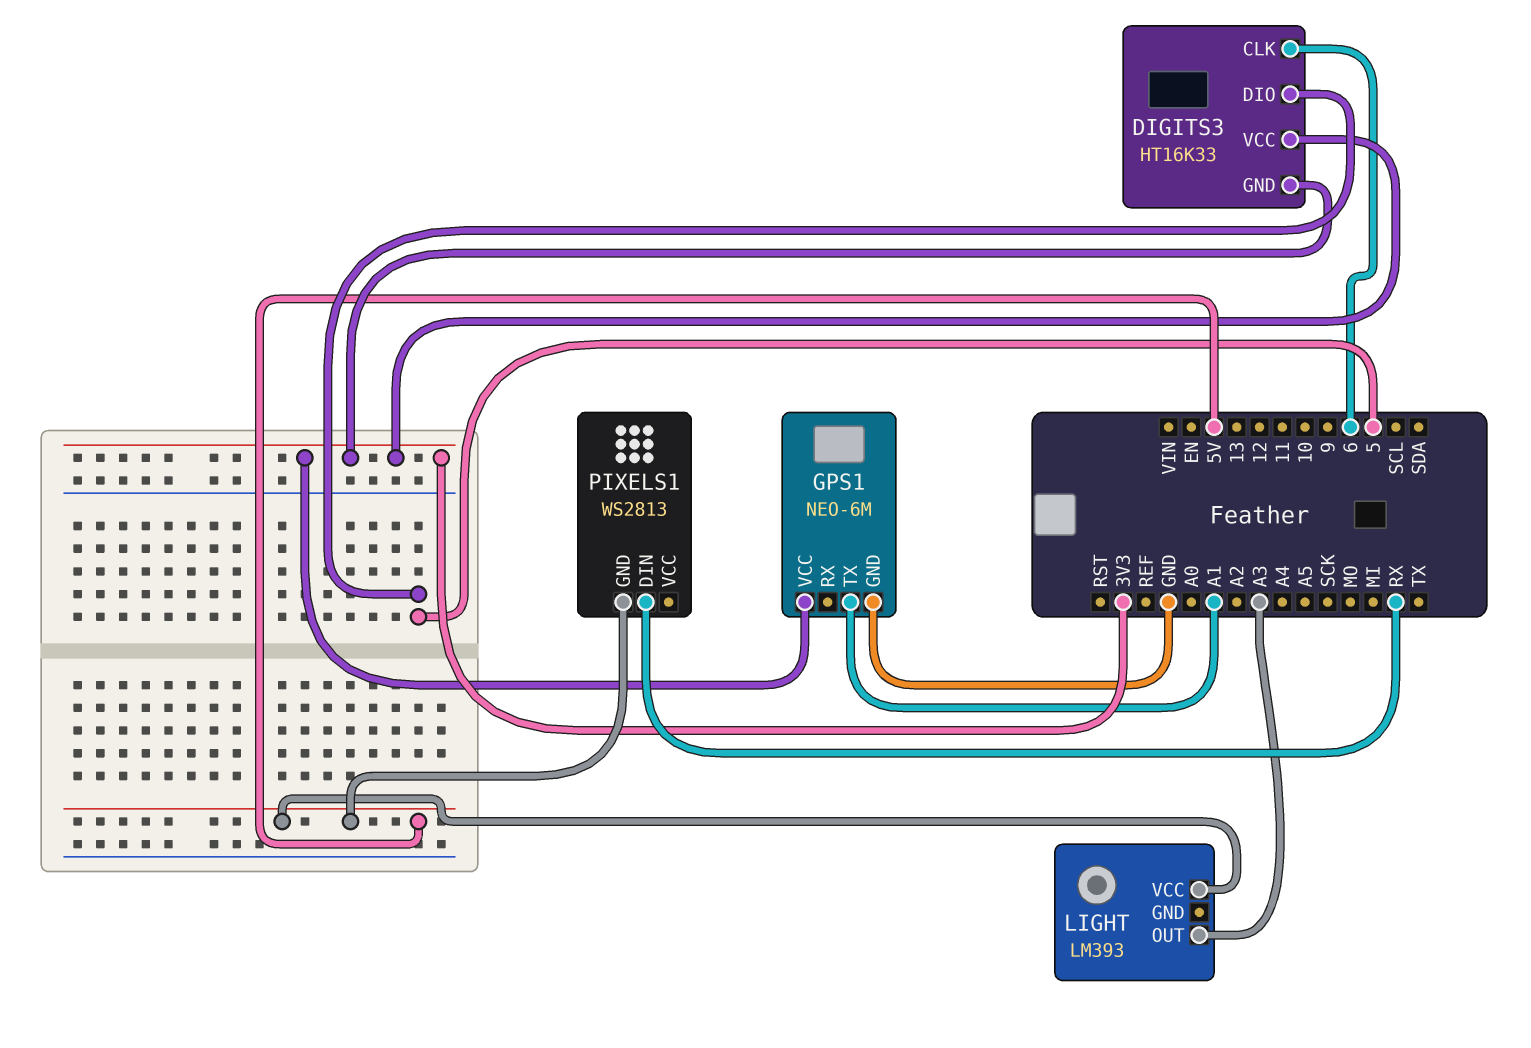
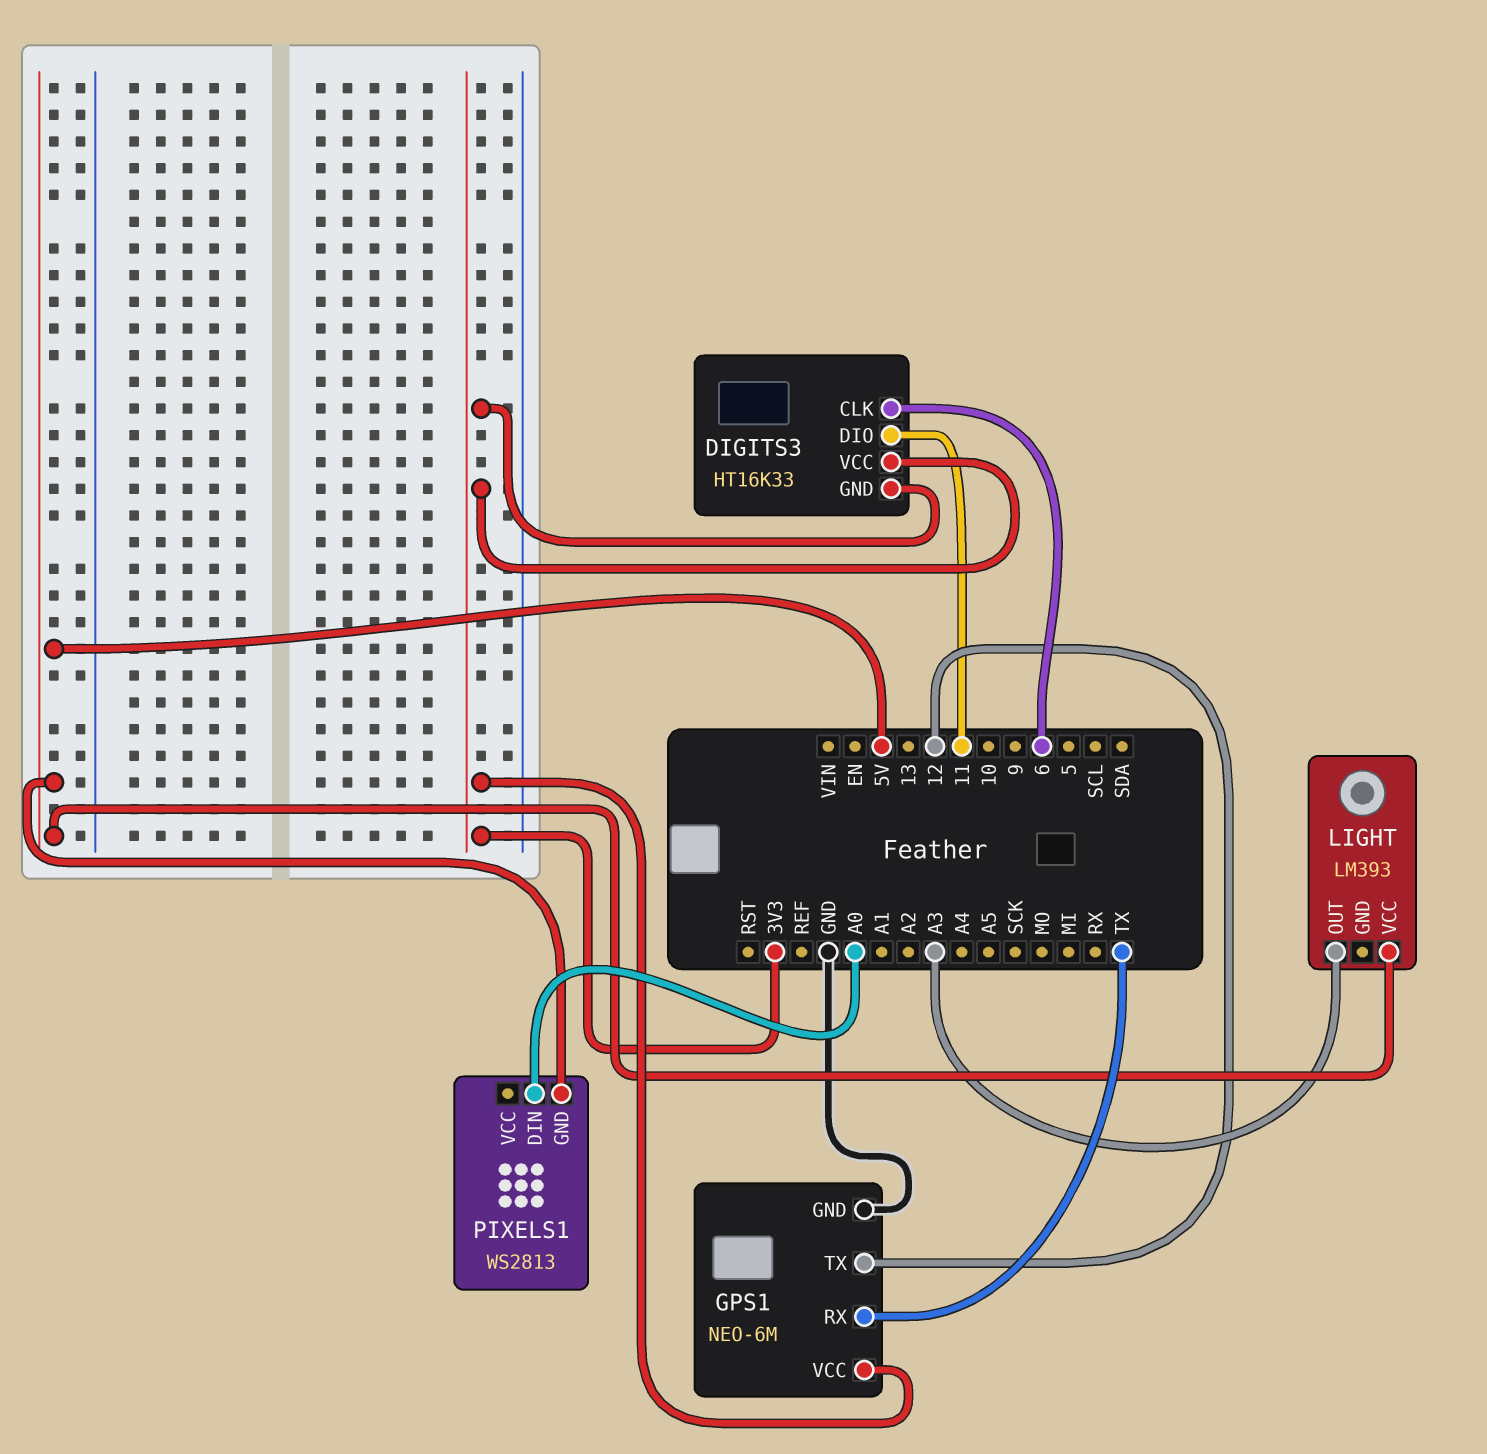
DIGITS3 pin DIO: 5 -> 11
GPS1 pin RX: none -> TX
GPS1 pin TX: A1 -> 12
PIXELS1 pin DIN: RX -> A0

